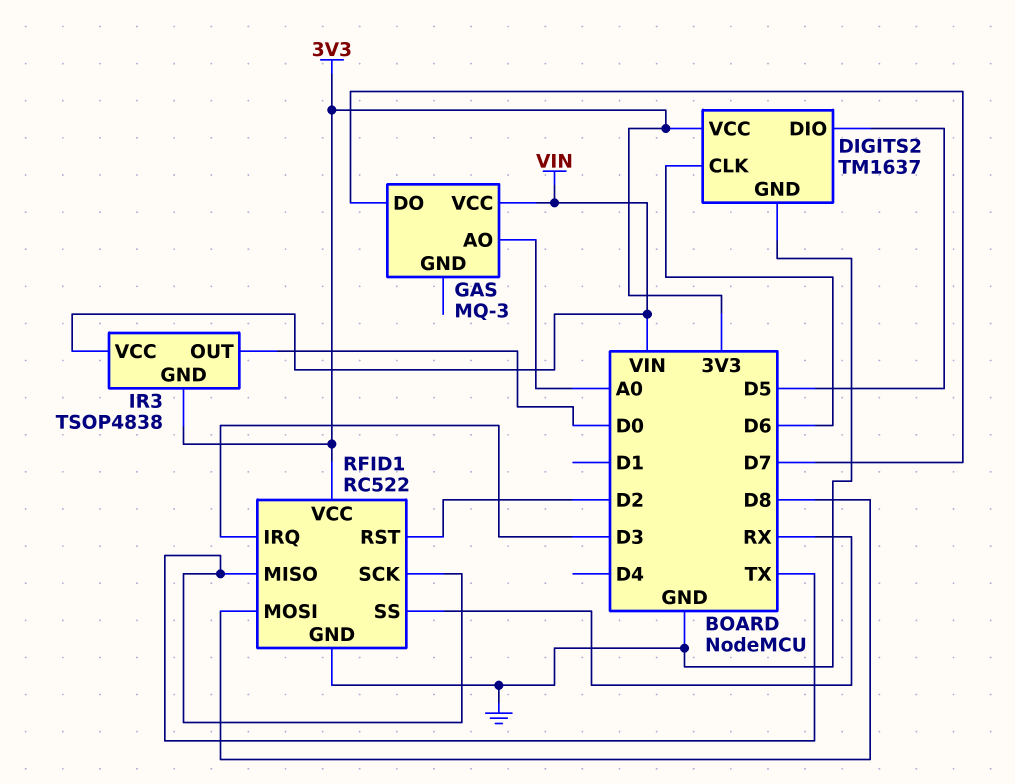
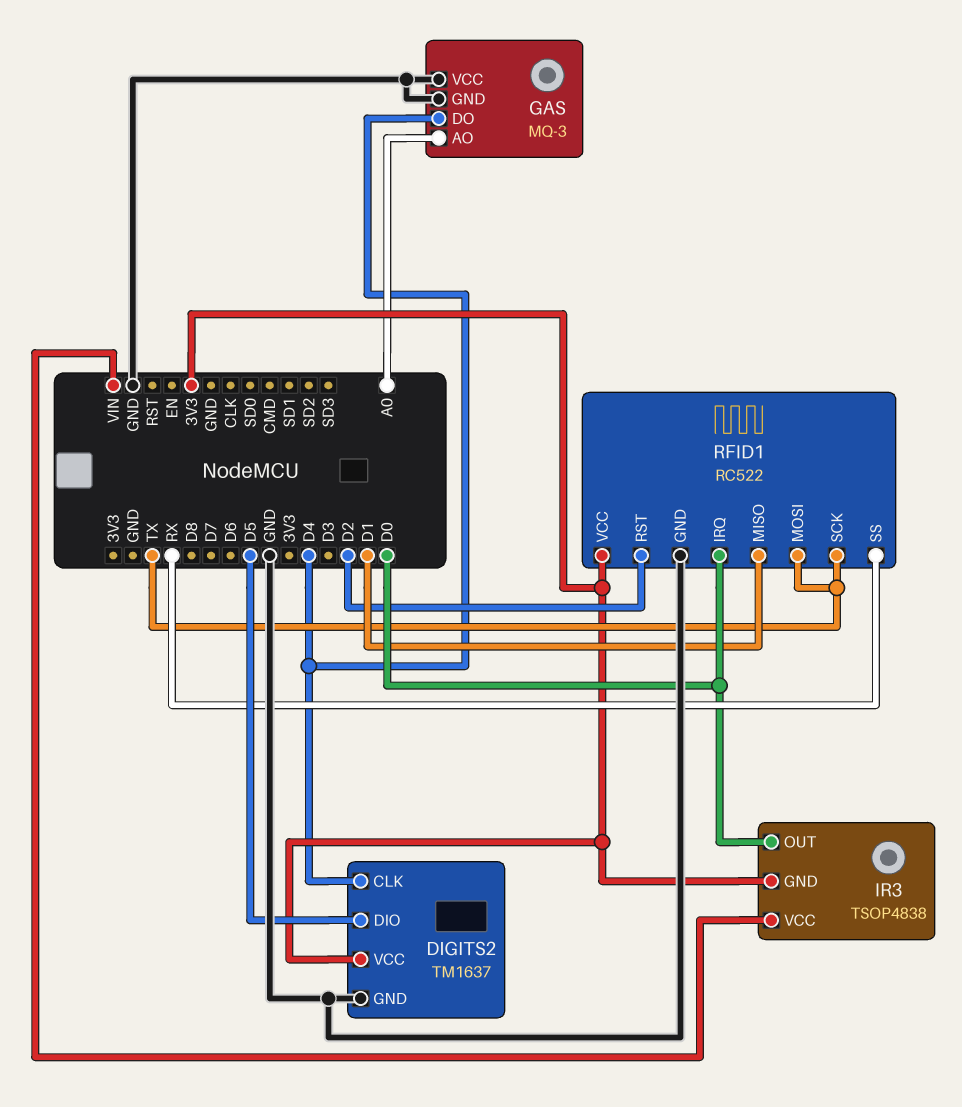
DIGITS2 pin CLK: D6 -> D4
GAS pin DO: D7 -> D4
GAS pin GND: none -> GND
GAS pin VCC: VIN -> GND
RFID1 pin IRQ: D3 -> D0
RFID1 pin MISO: TX -> D1
RFID1 pin MOSI: D8 -> TX

